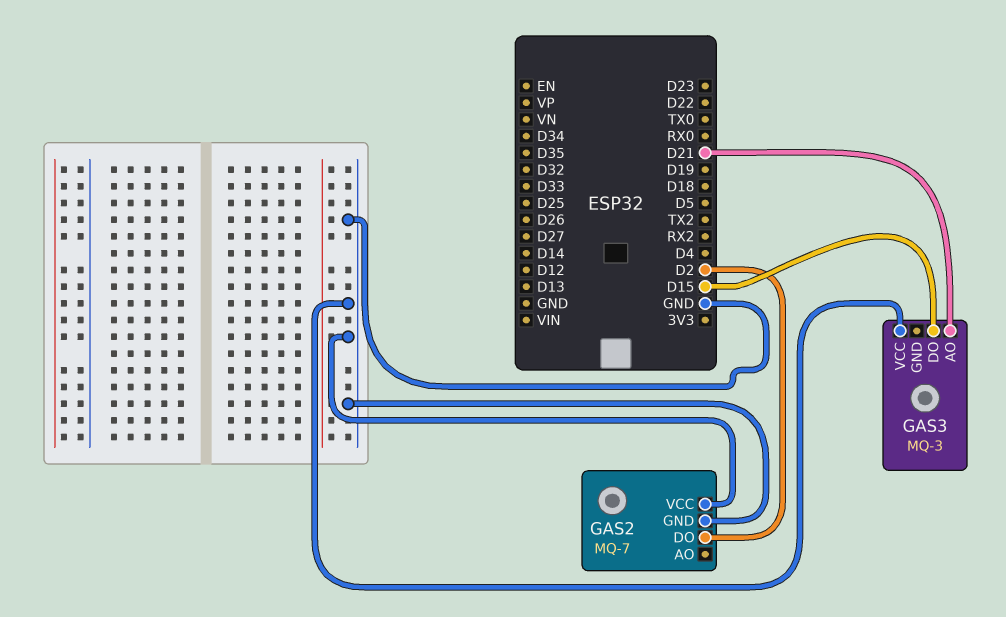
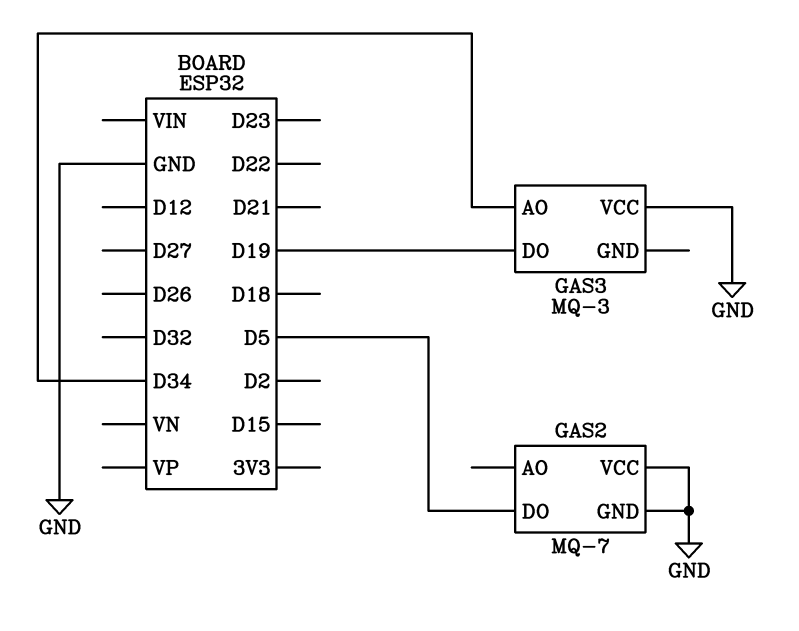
GAS2 pin DO: D2 -> D5
GAS3 pin AO: D21 -> D34
GAS3 pin DO: D15 -> D19

